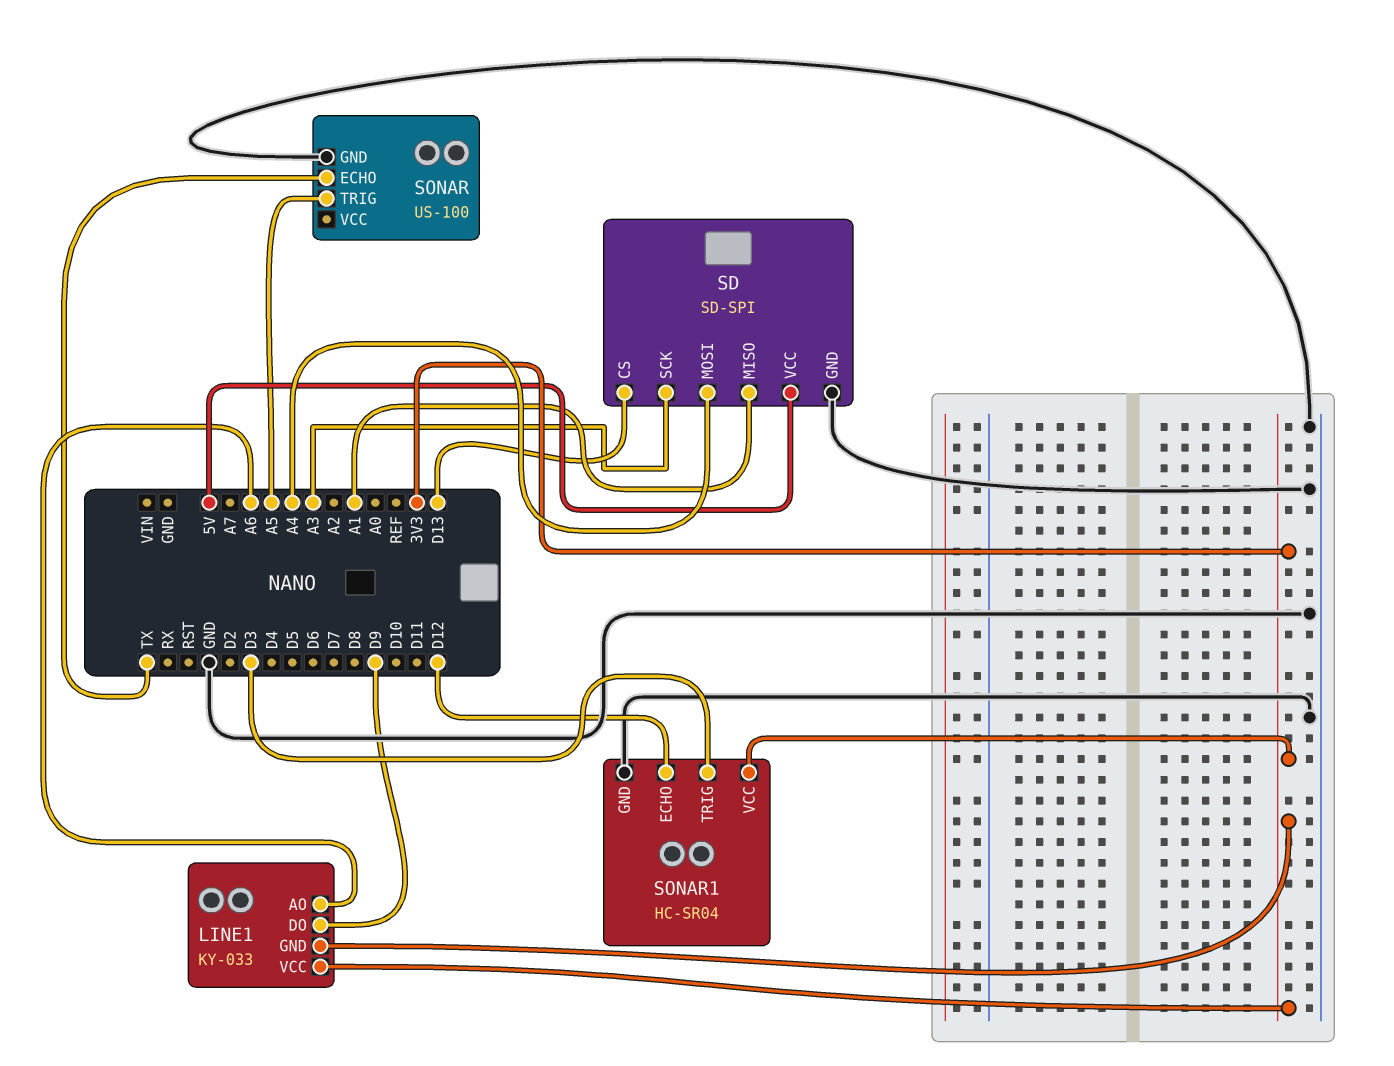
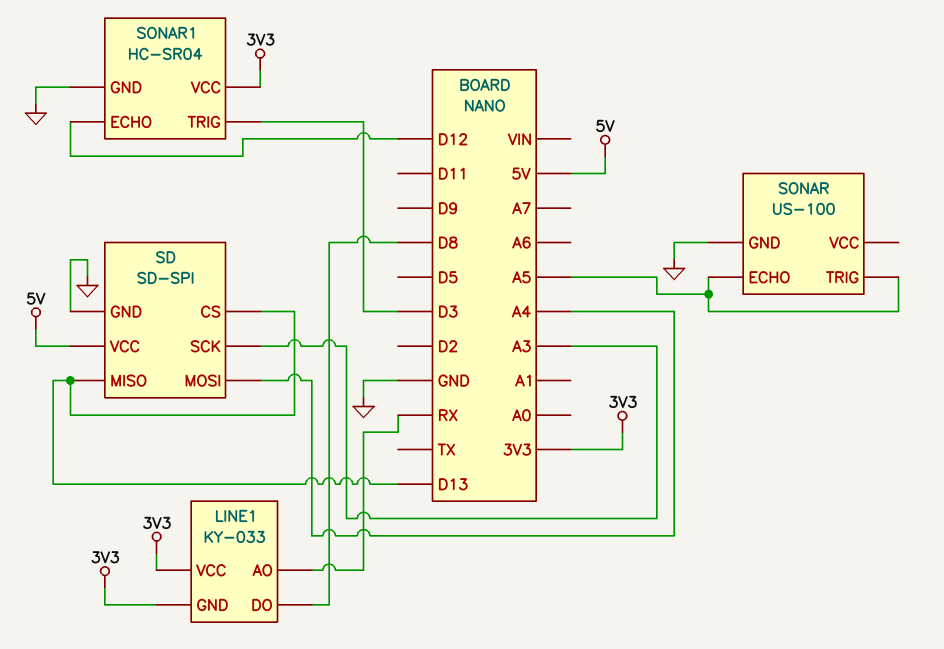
LINE1 pin AO: A6 -> RX
LINE1 pin DO: D9 -> D8
SD pin MISO: A1 -> D13
SONAR pin ECHO: TX -> A5

